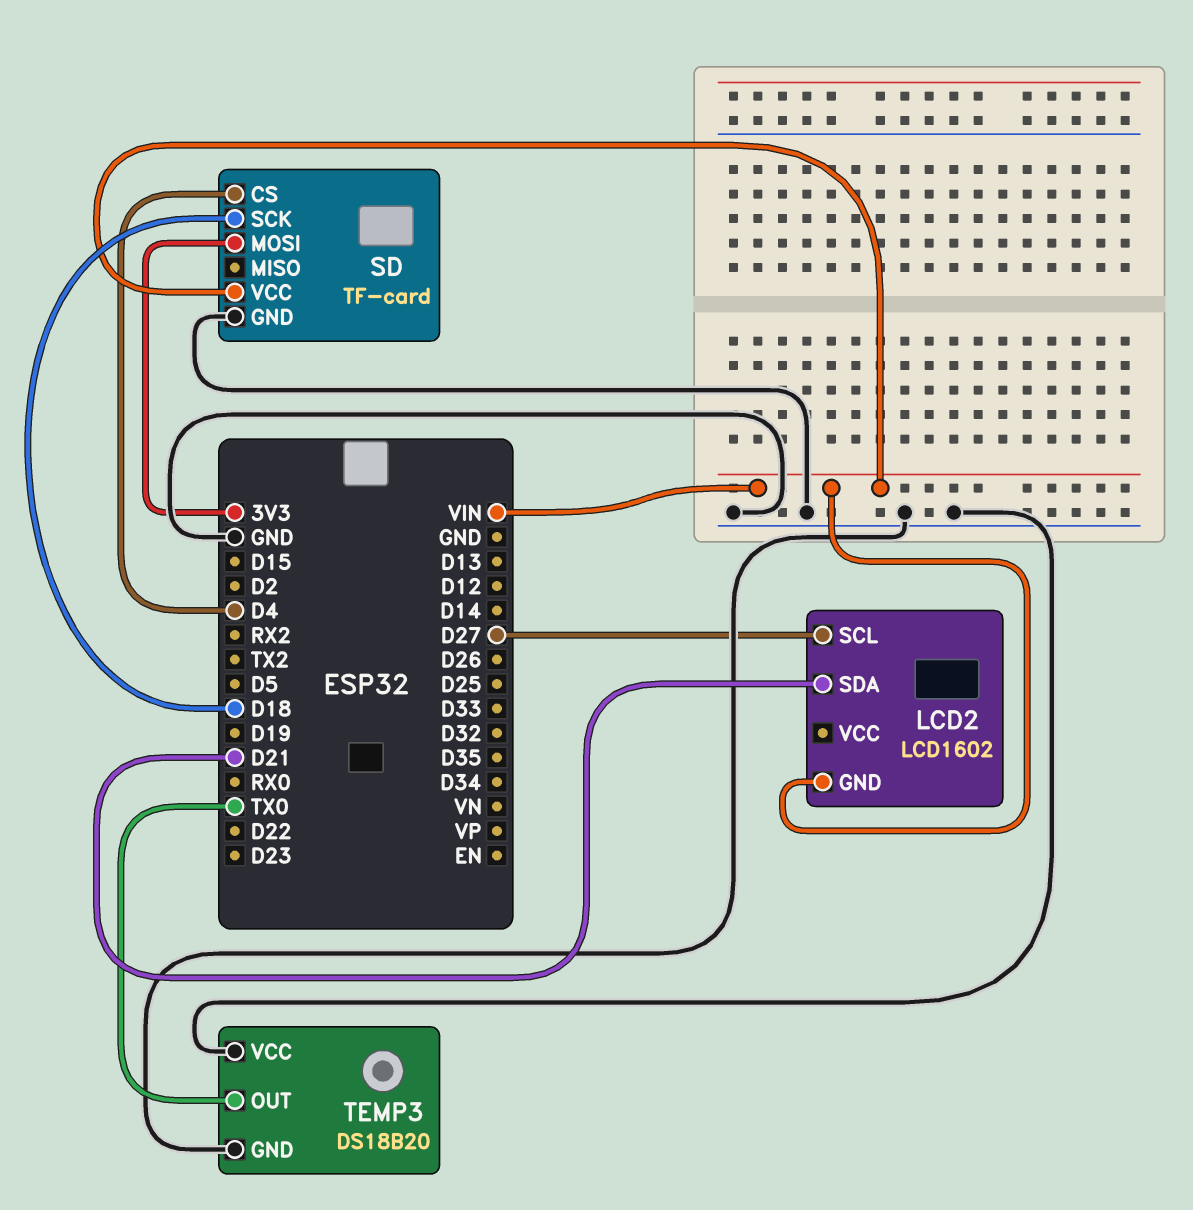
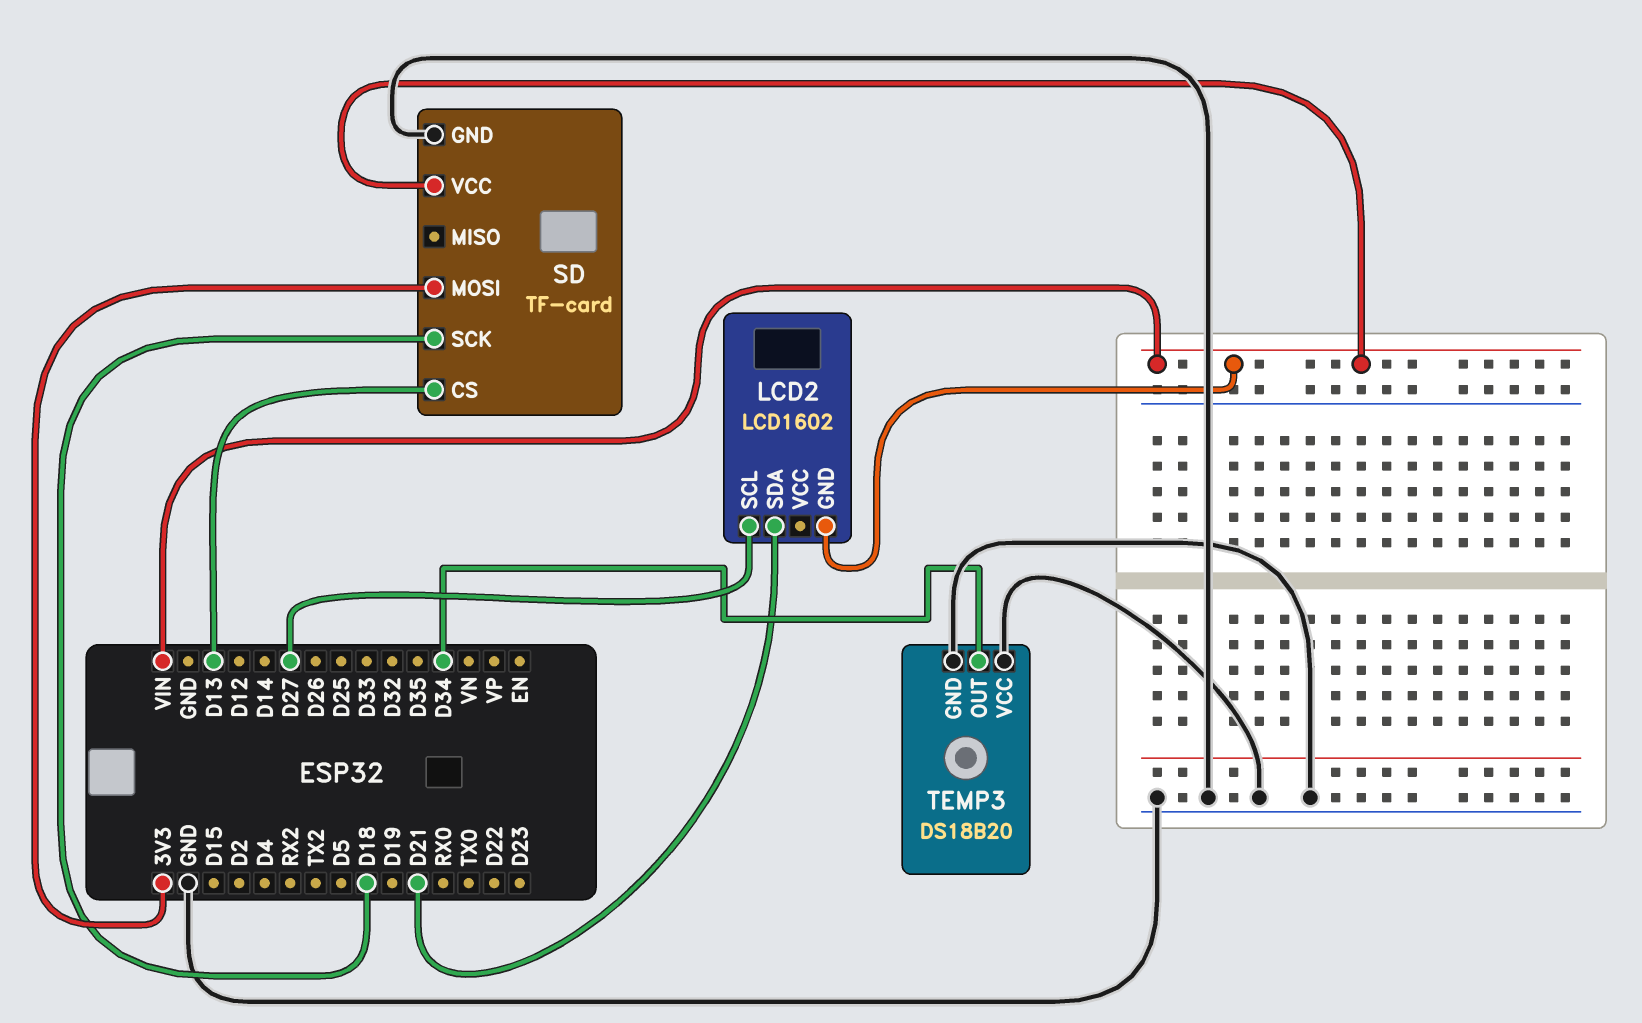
SD pin CS: D4 -> D13
TEMP3 pin OUT: TX0 -> D34

